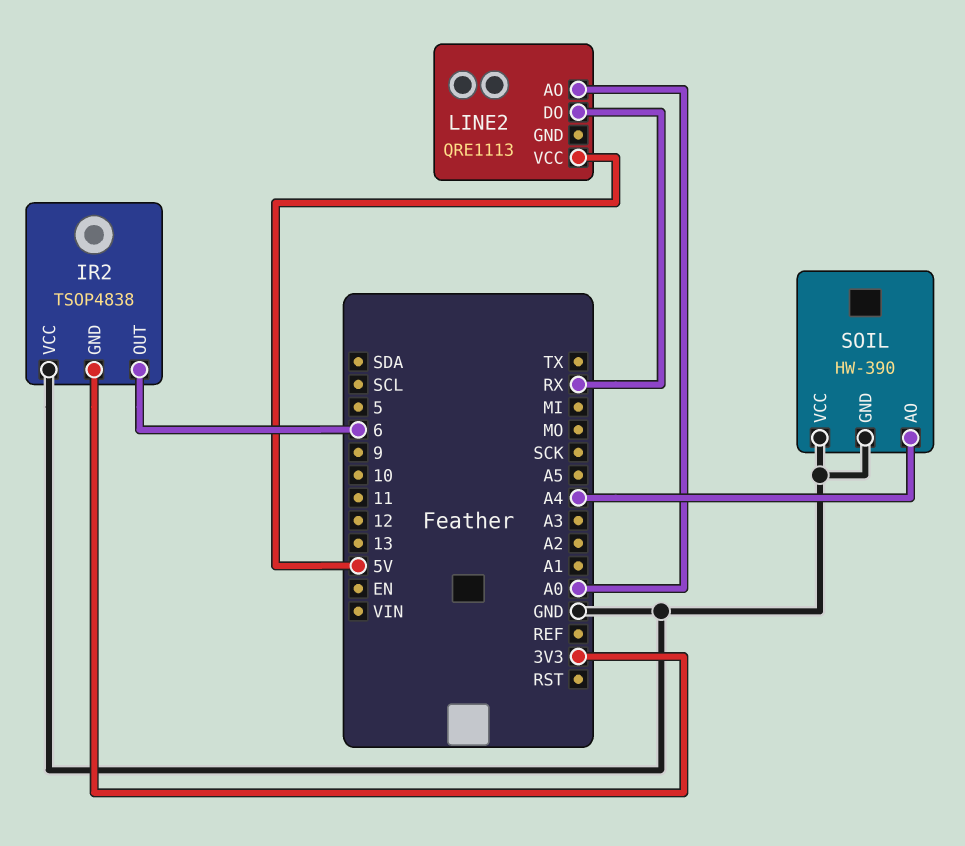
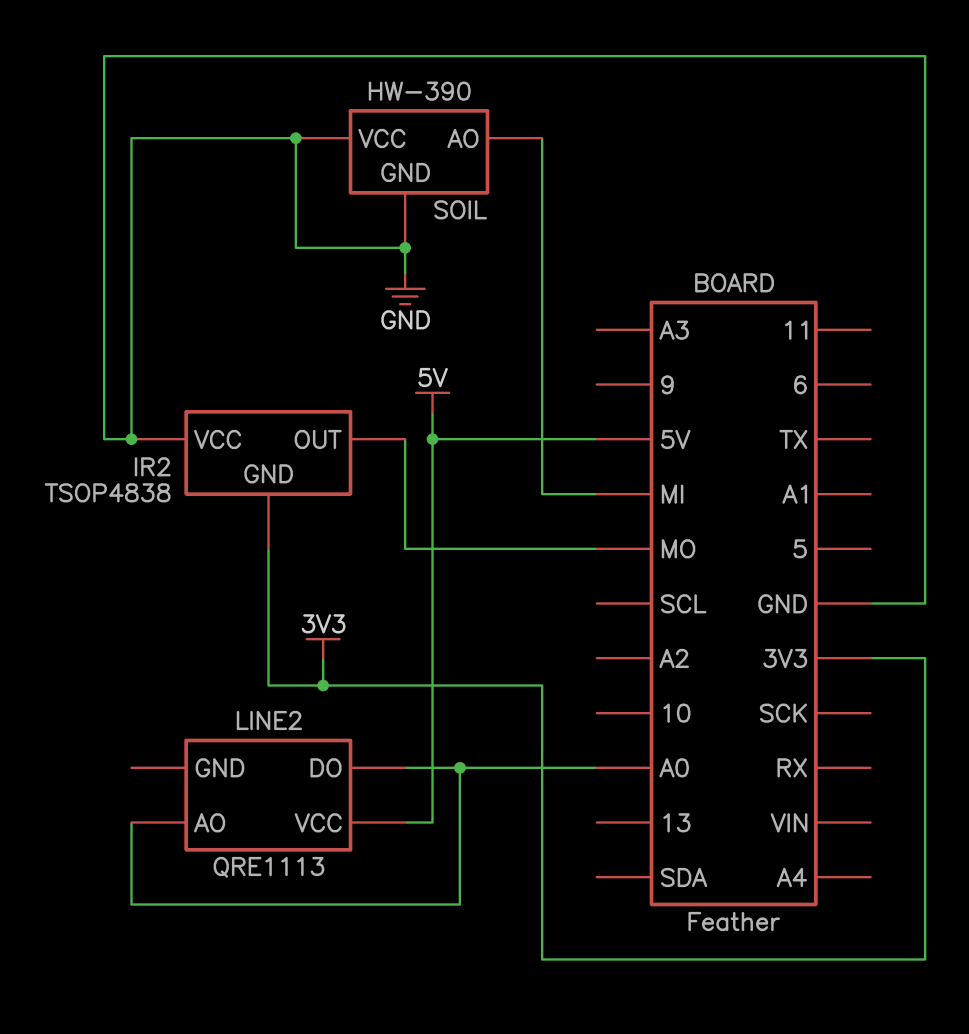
IR2 pin OUT: 6 -> MO
LINE2 pin DO: RX -> A0
SOIL pin AO: A4 -> MI

